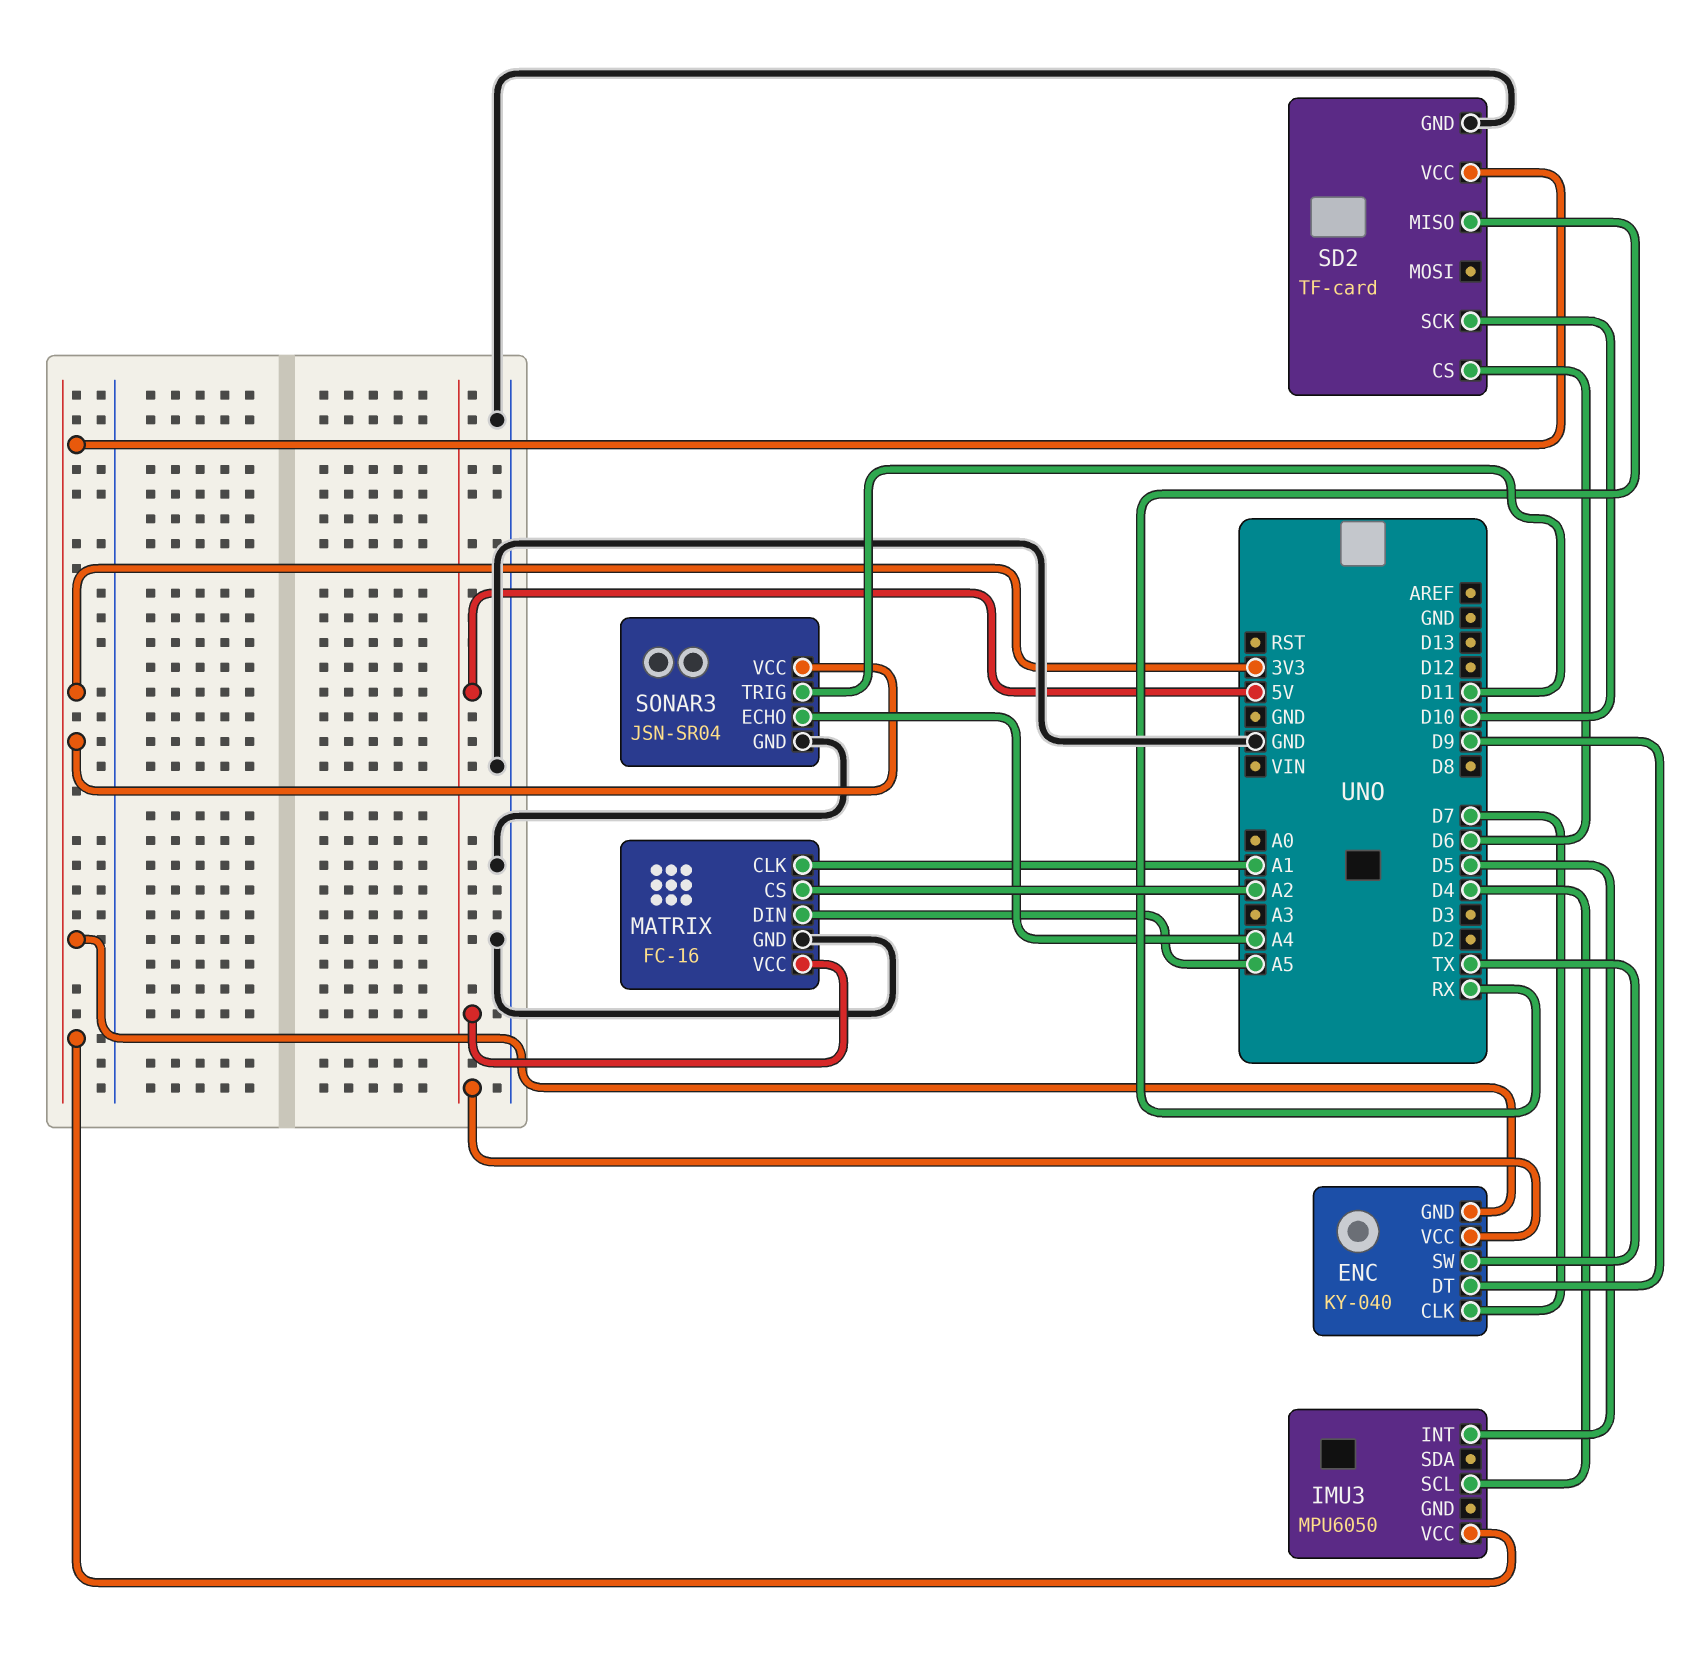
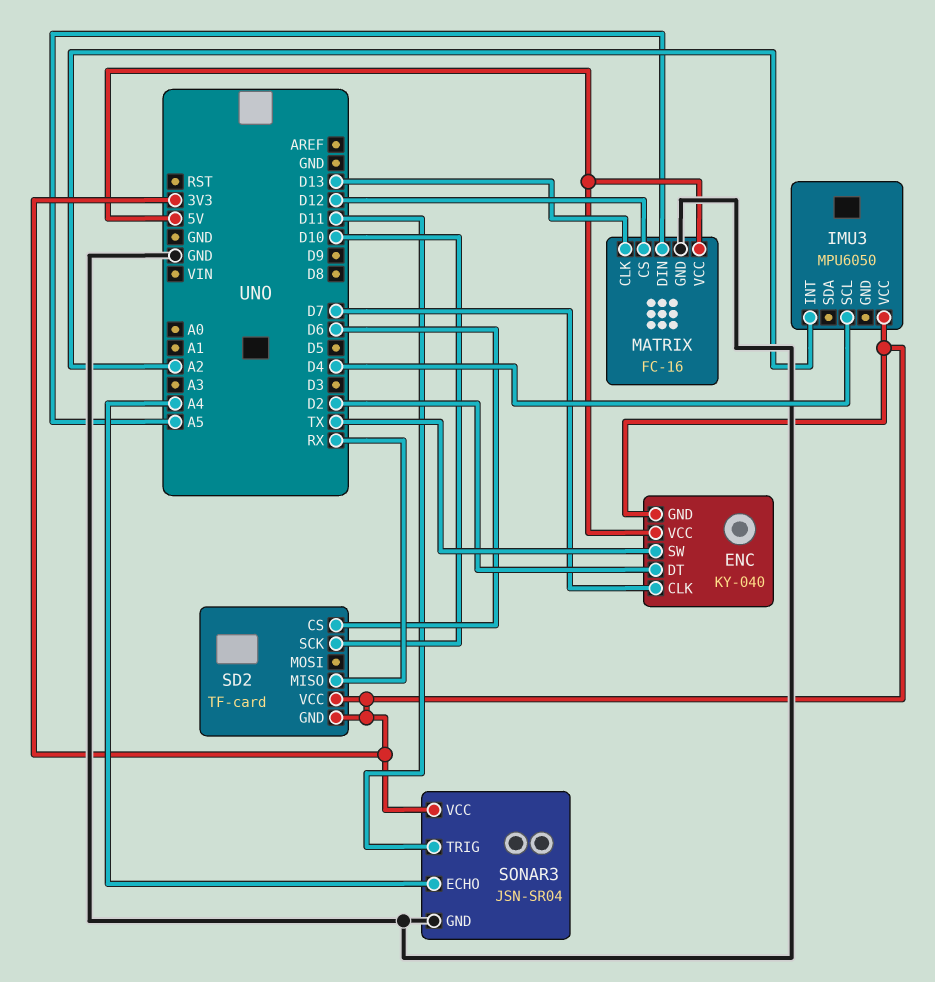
ENC pin DT: D9 -> D2
IMU3 pin INT: D5 -> A2
MATRIX pin CLK: A1 -> D13
MATRIX pin CS: A2 -> D12
SD2 pin GND: GND -> 3V3

